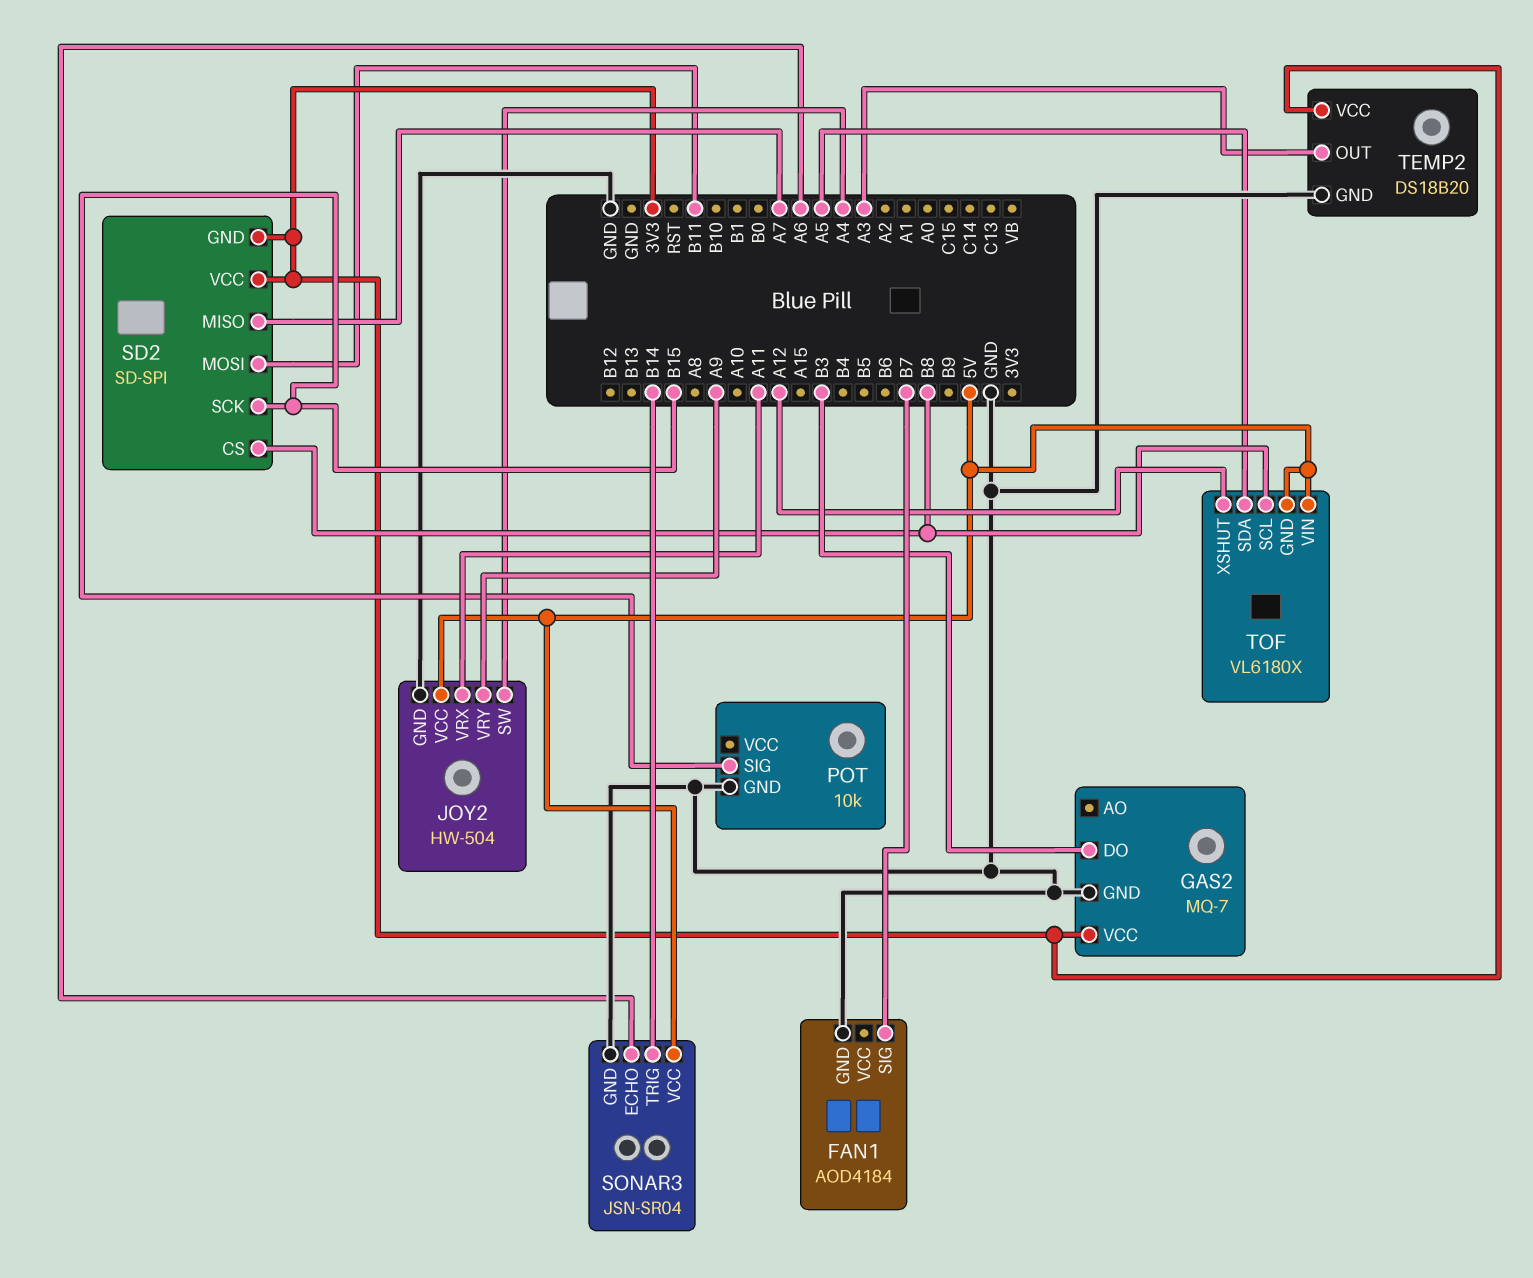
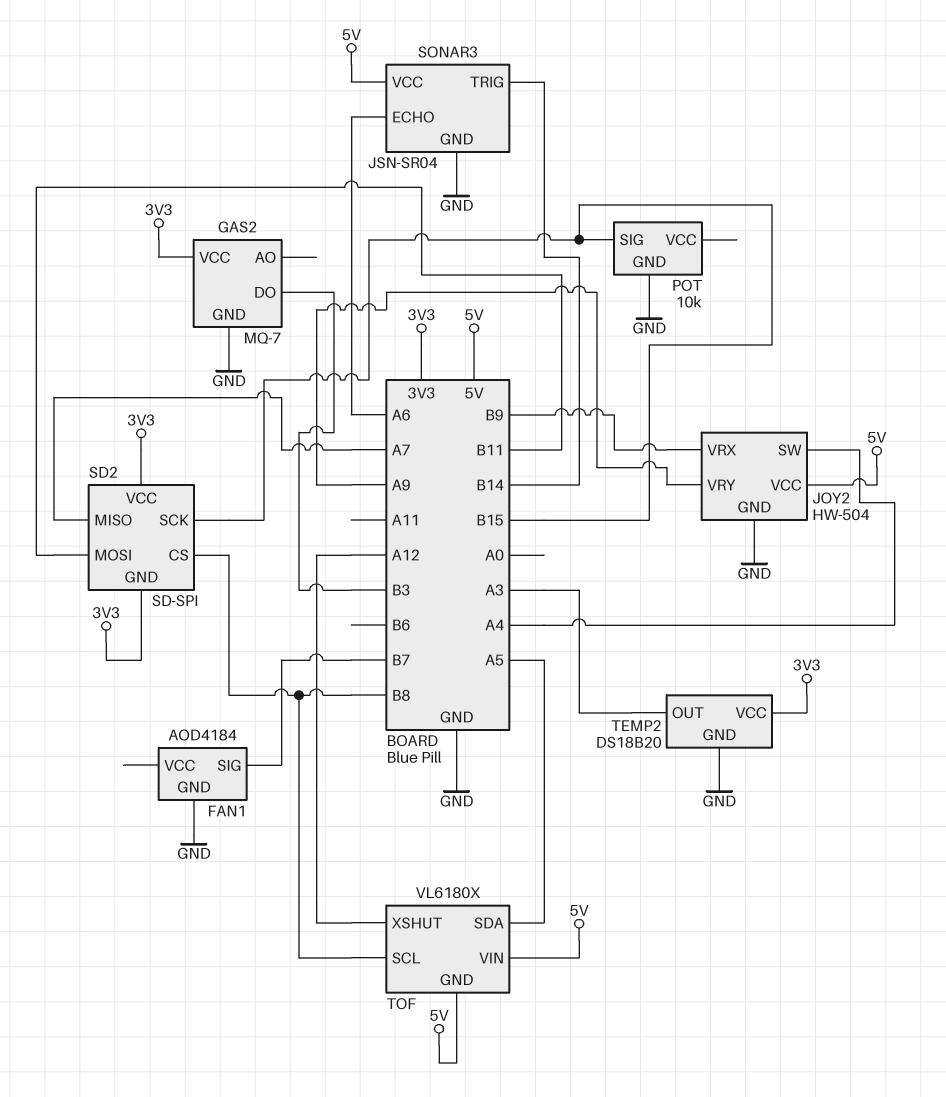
JOY2 pin VRX: A11 -> B9

